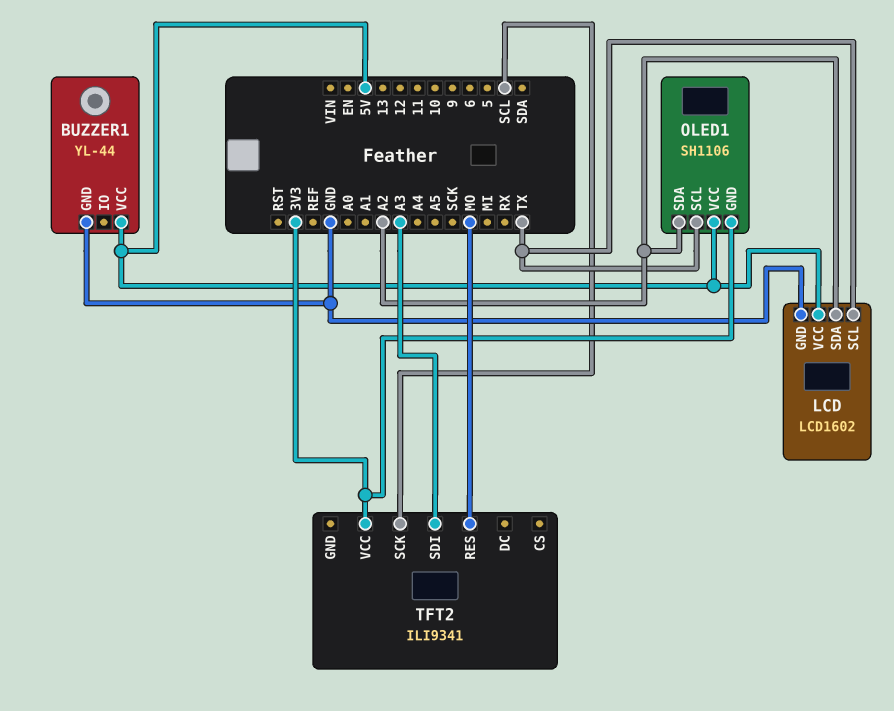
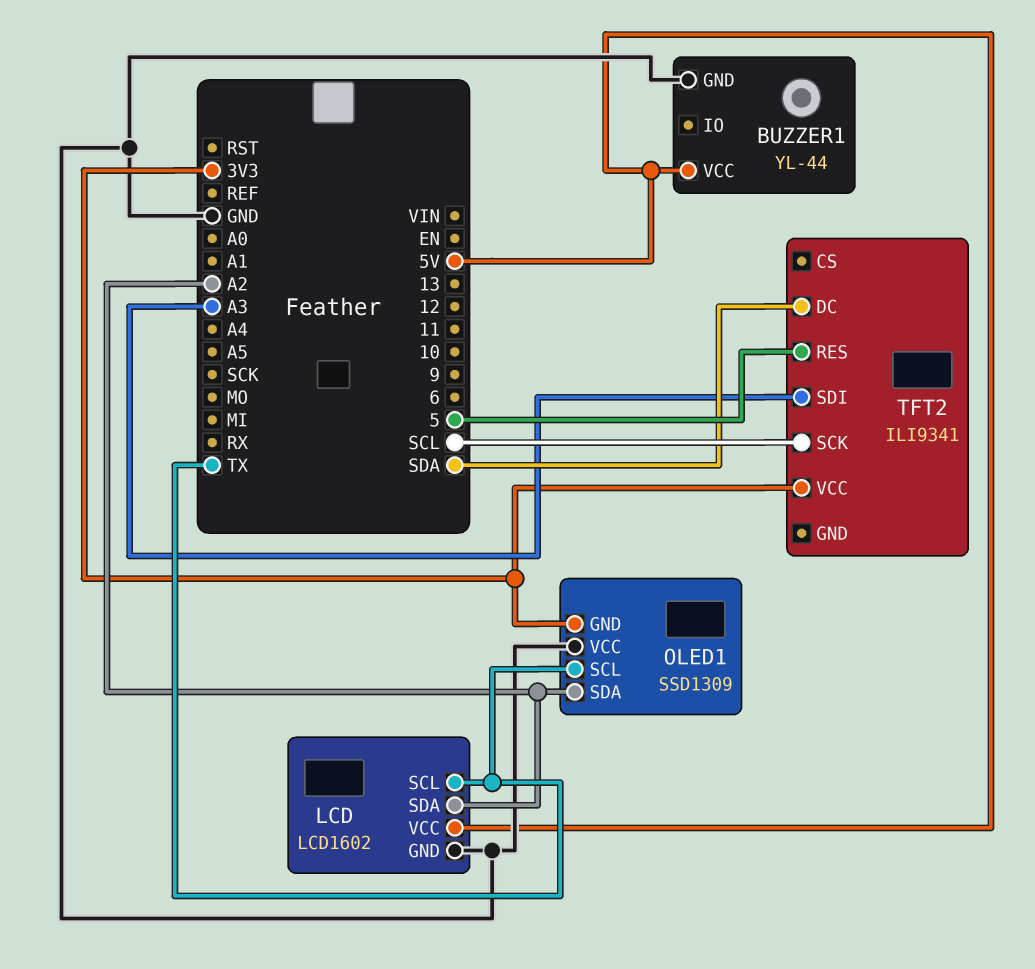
OLED1: SH1106 -> SSD1309
OLED1 pin VCC: 5V -> GND
TFT2 pin DC: none -> SDA
TFT2 pin RES: MO -> 5

